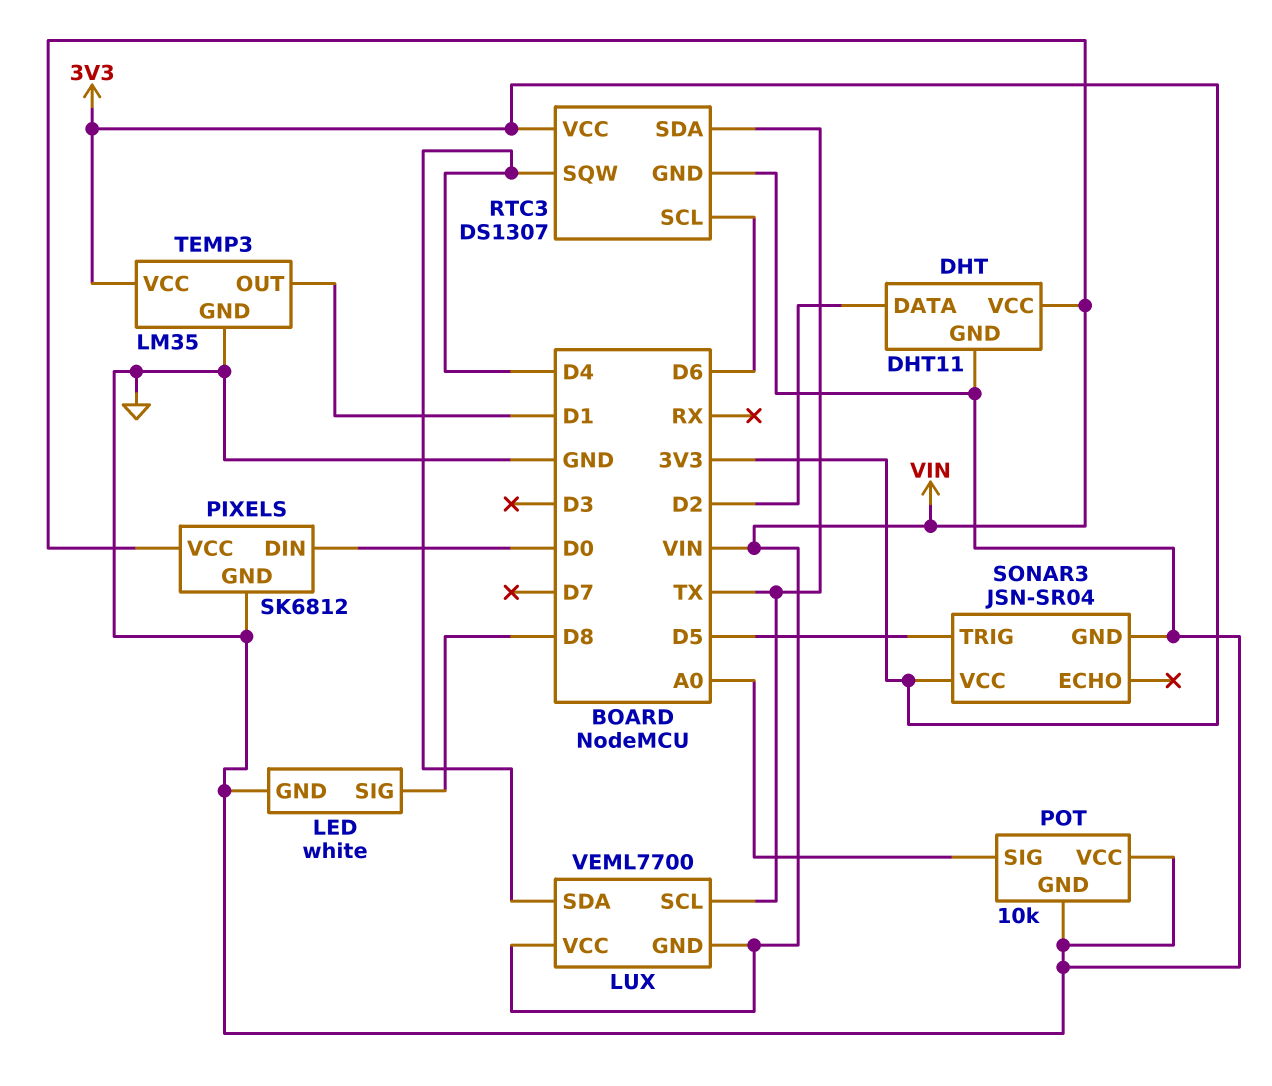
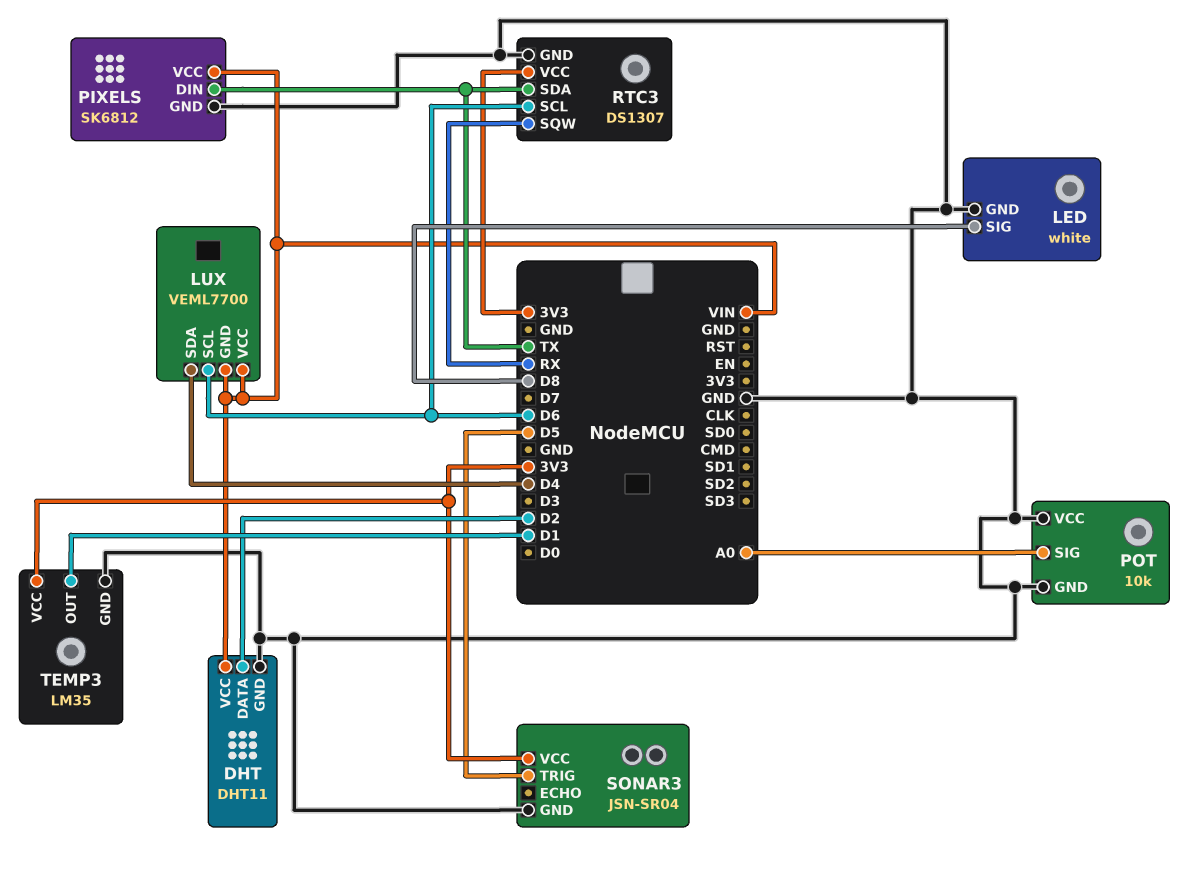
LUX pin SCL: TX -> D6
PIXELS pin DIN: D0 -> TX
RTC3 pin SQW: D4 -> RX

